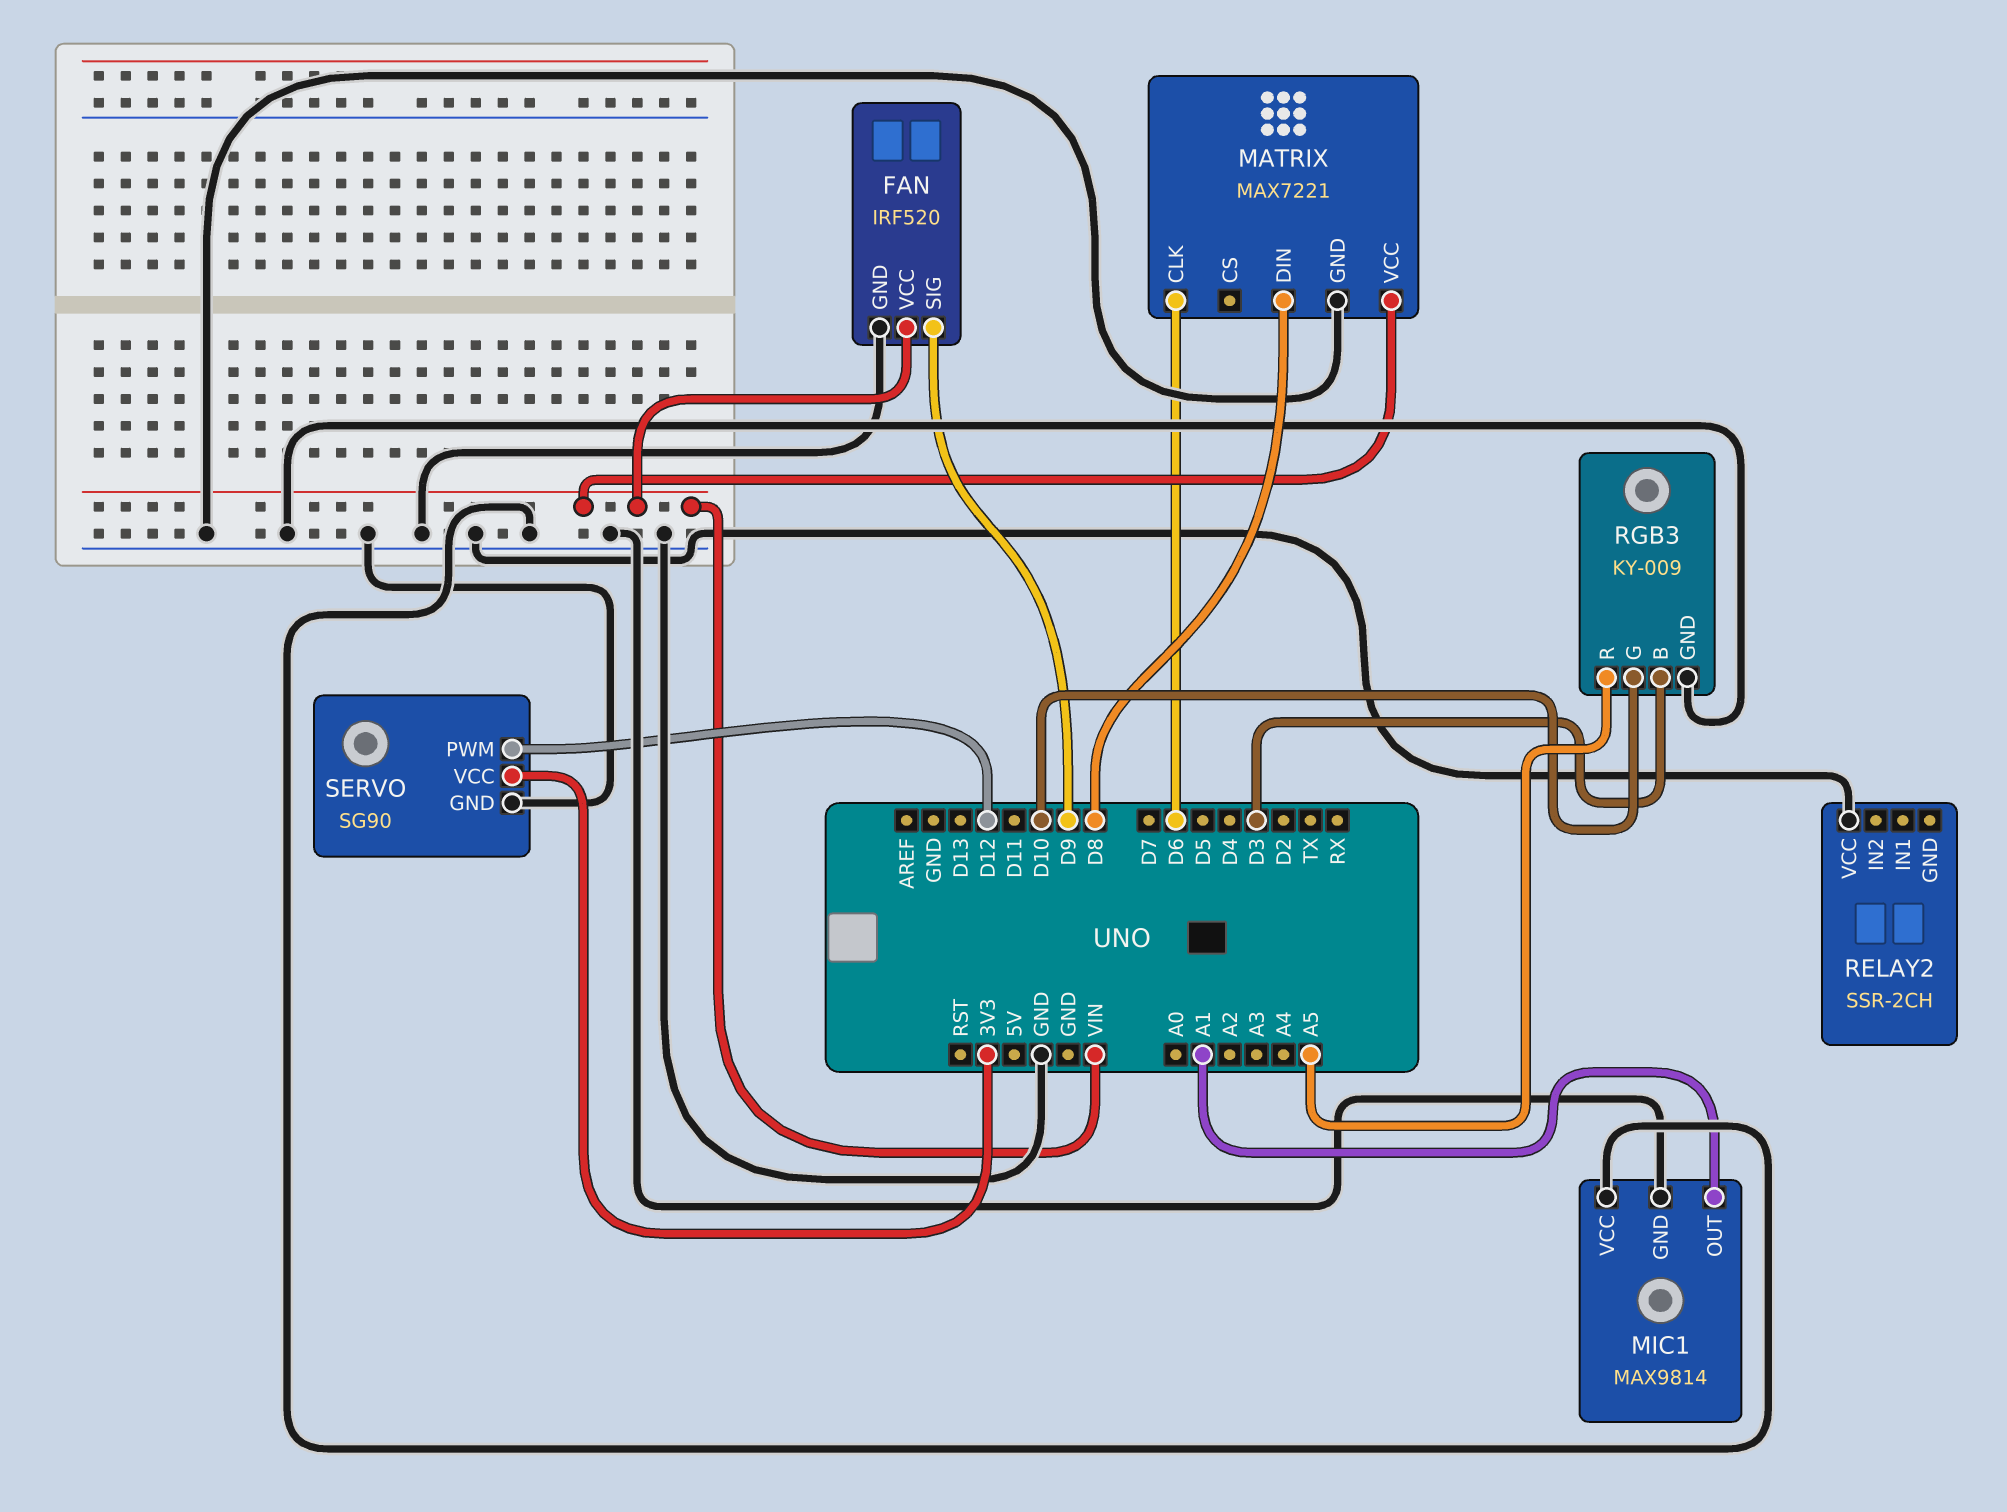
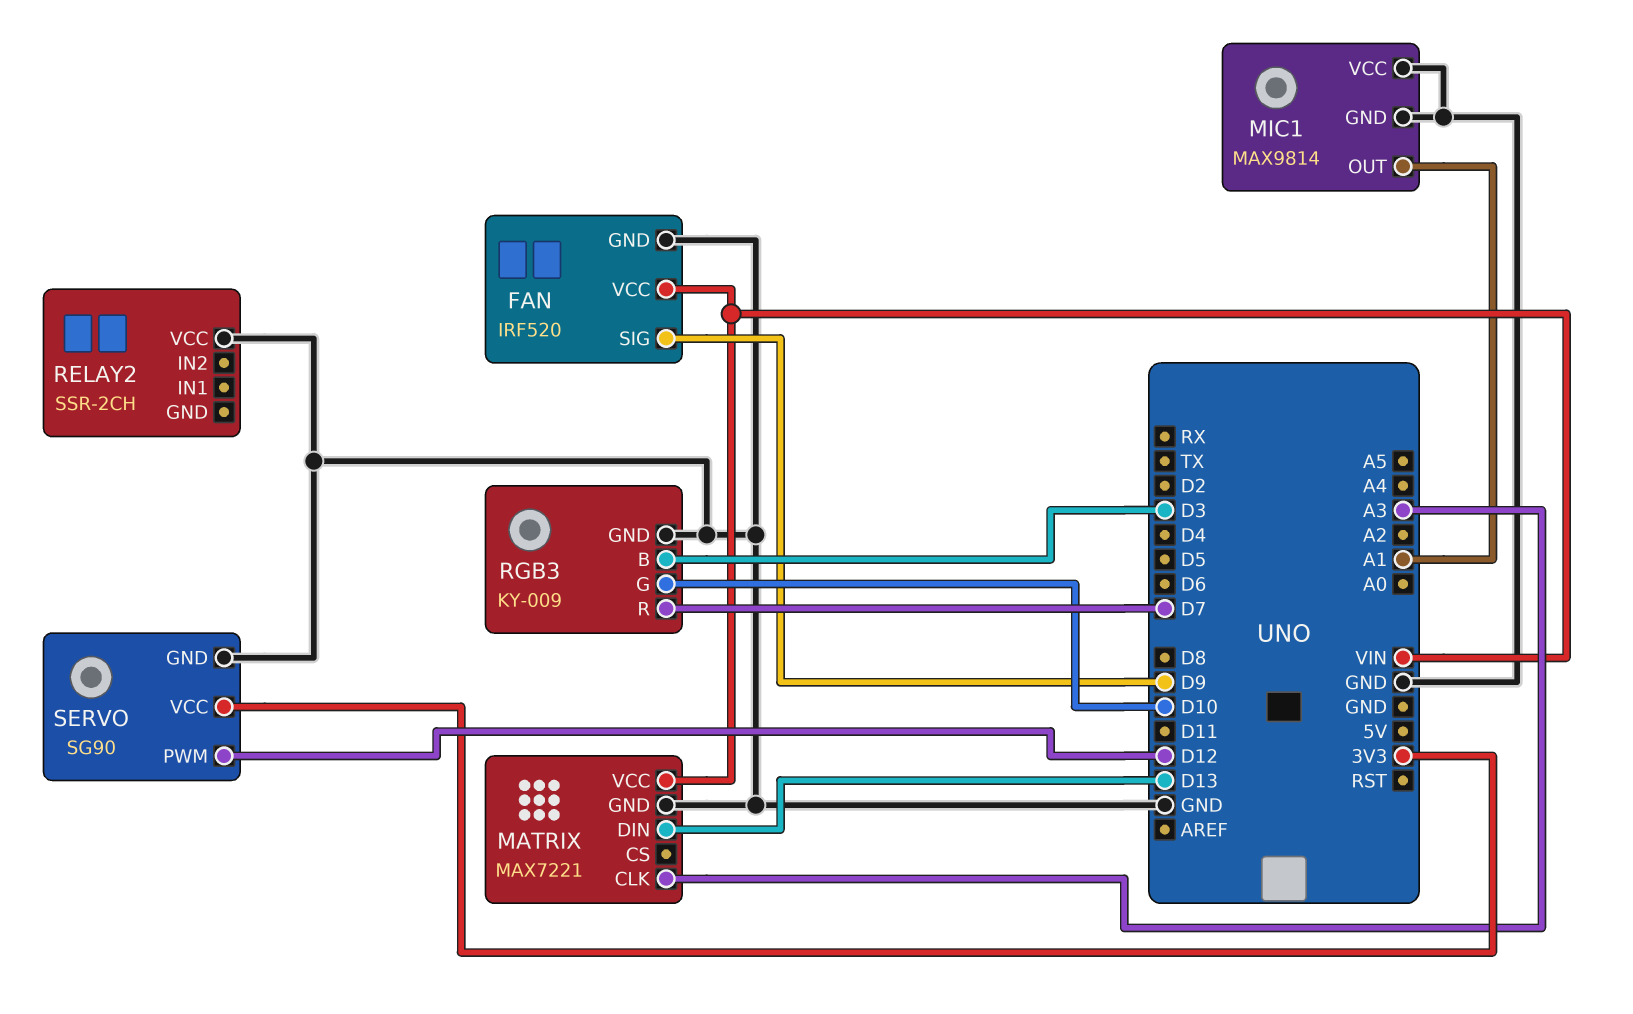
MATRIX pin CLK: D6 -> A3
MATRIX pin DIN: D8 -> D13
RGB3 pin R: A5 -> D7

